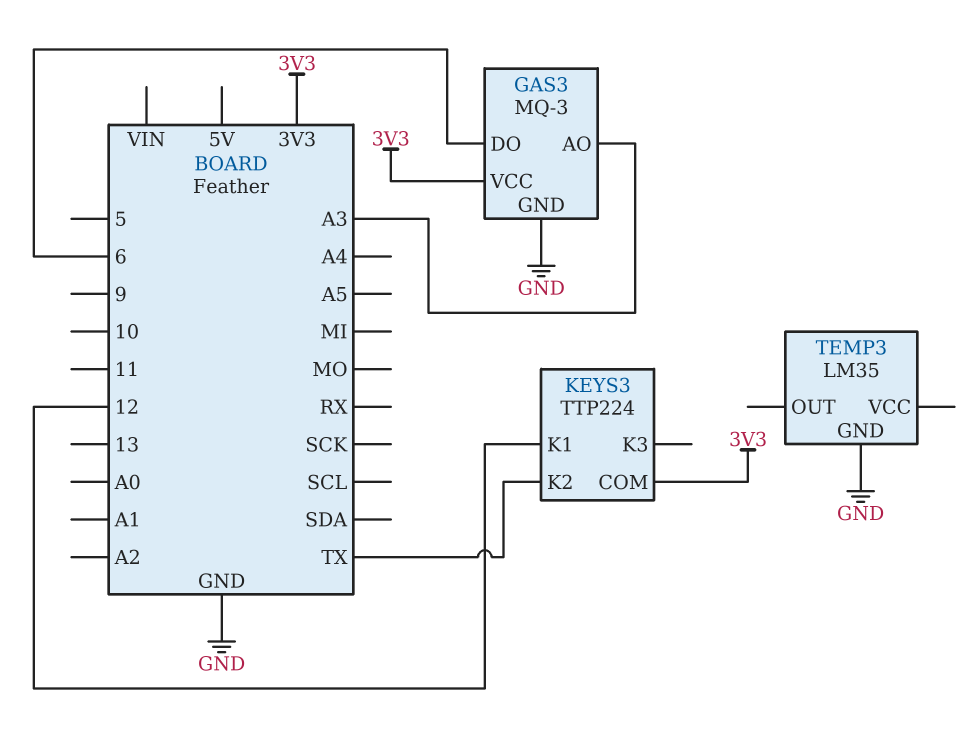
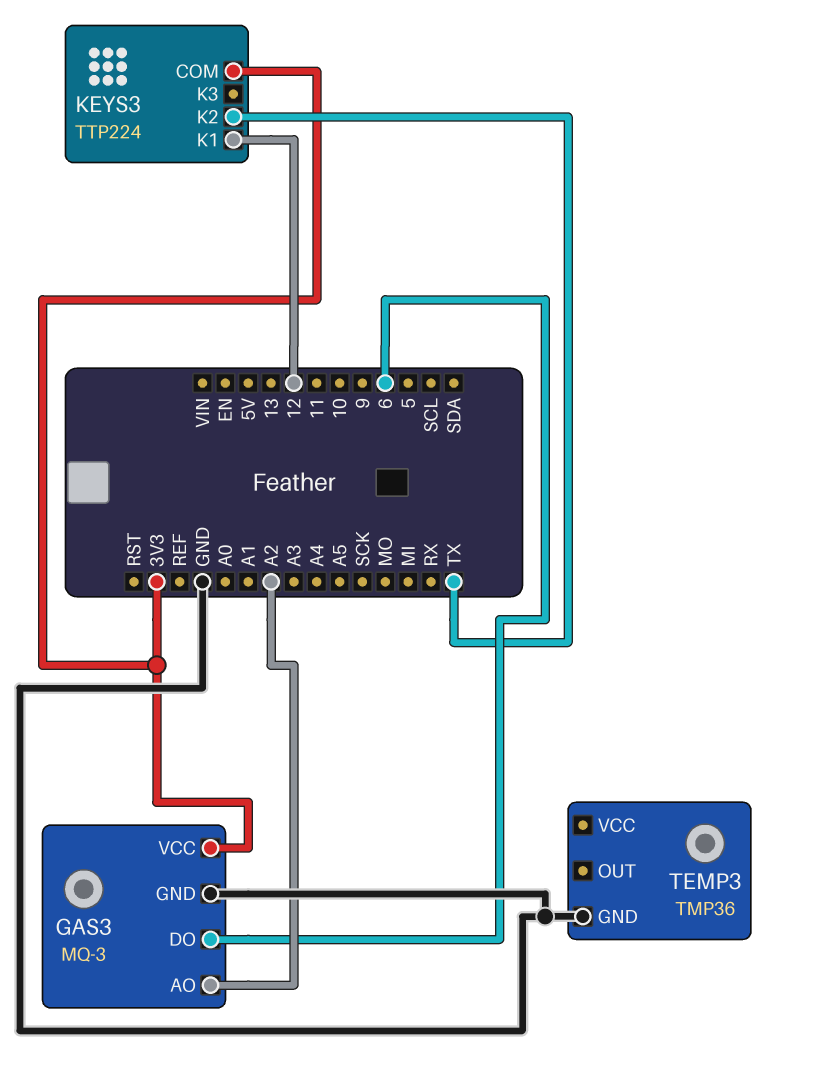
GAS3 pin AO: A3 -> A2
TEMP3: LM35 -> TMP36

